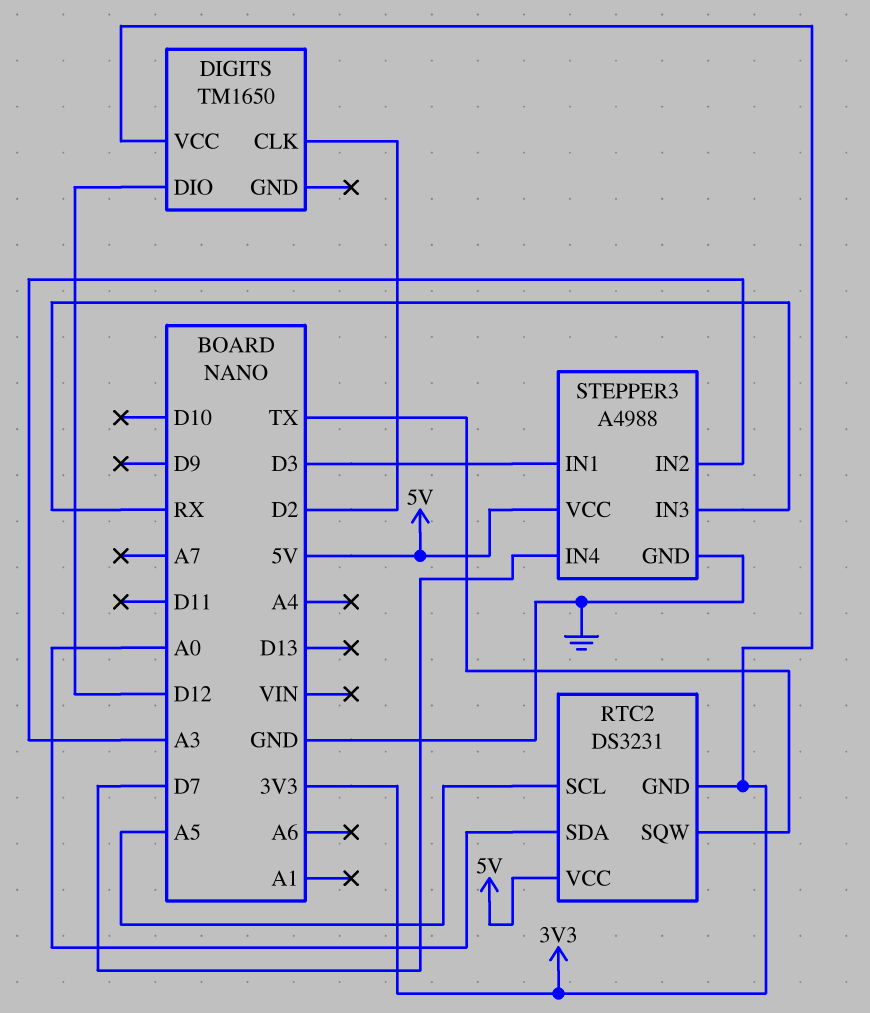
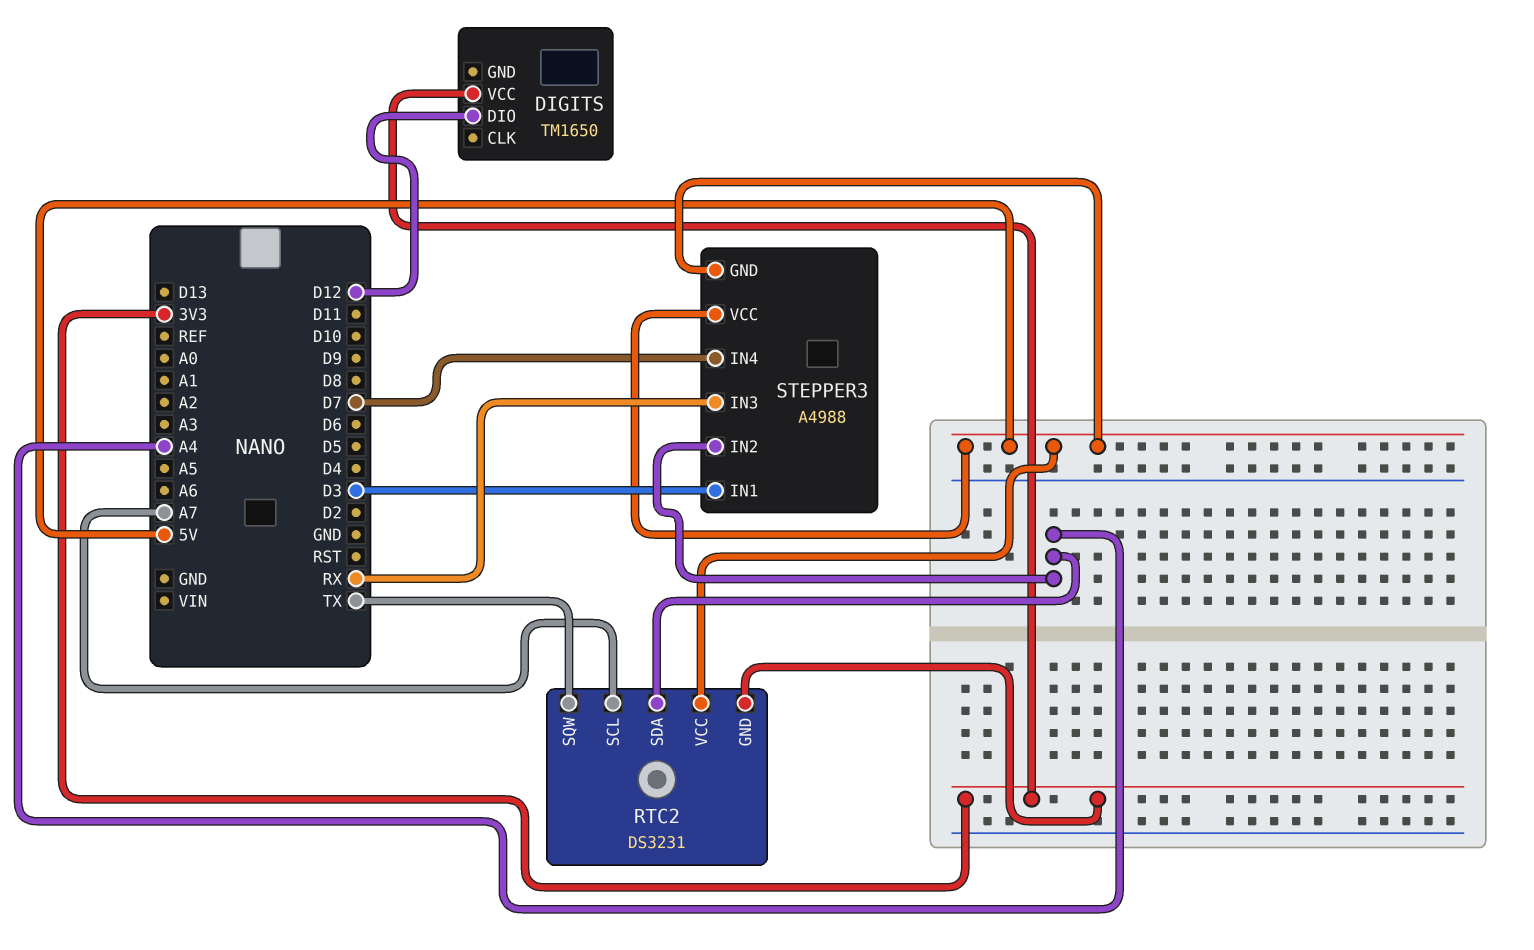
DIGITS pin CLK: D2 -> none
RTC2 pin SCL: A5 -> A7
RTC2 pin SDA: A0 -> A4
STEPPER3 pin GND: GND -> 5V
STEPPER3 pin IN2: A3 -> A4

